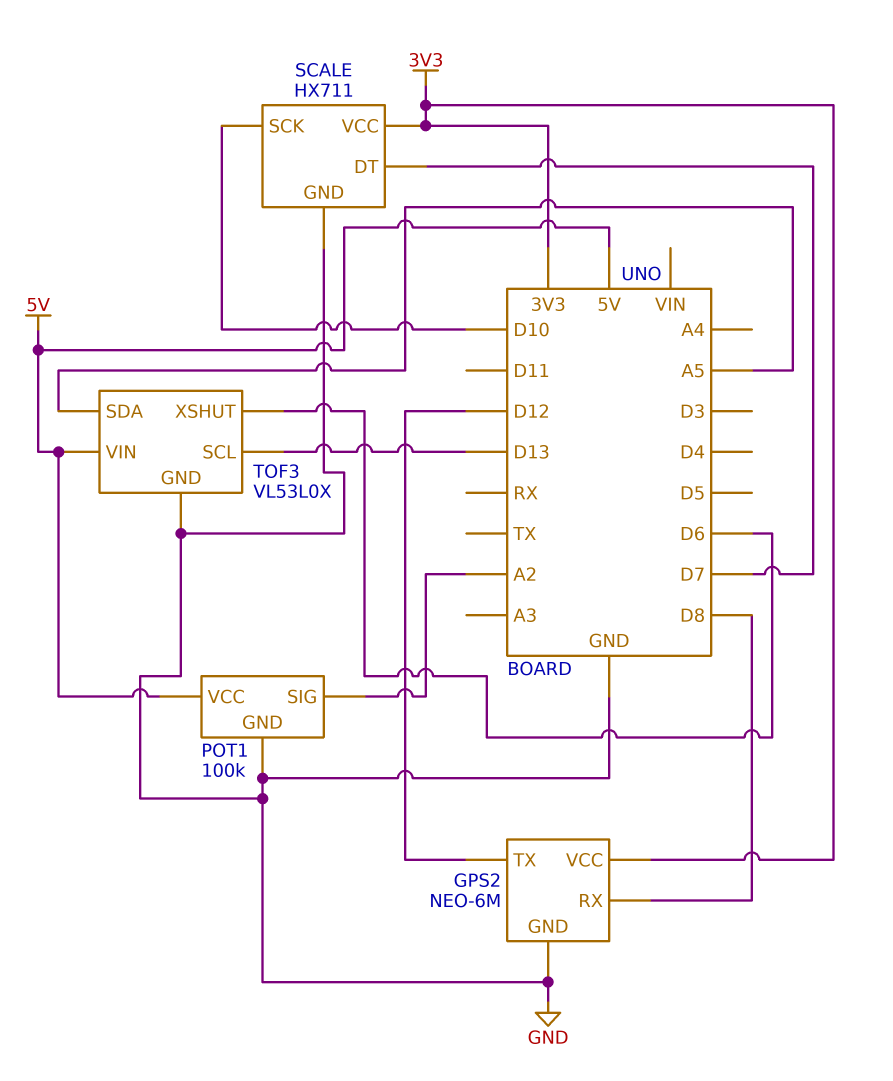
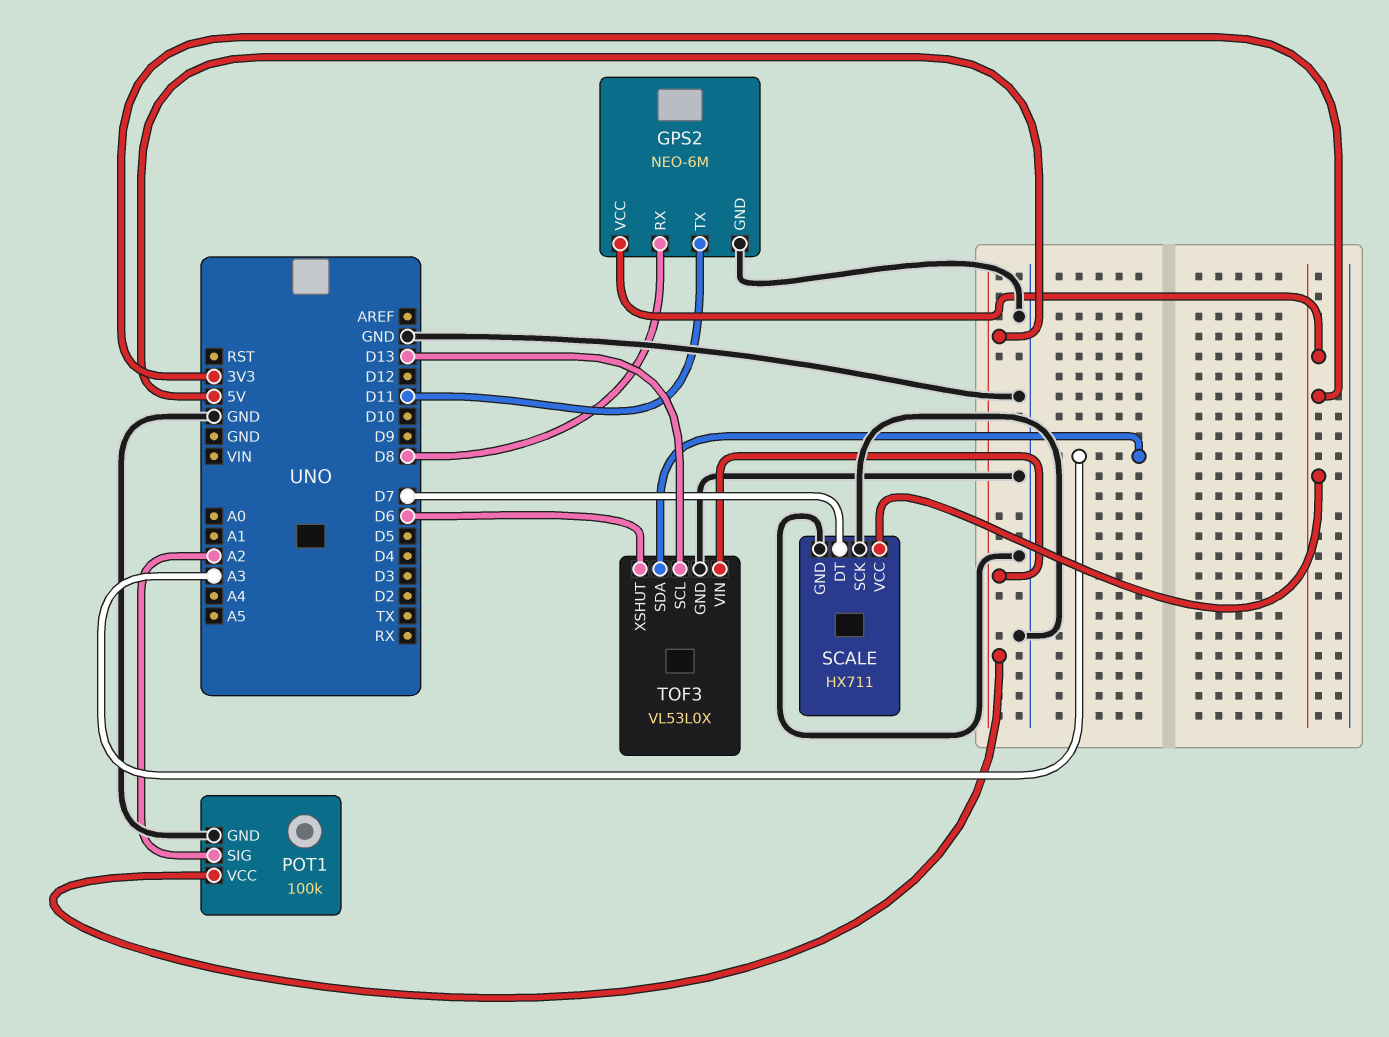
GPS2 pin TX: D12 -> D11
SCALE pin SCK: D10 -> GND
TOF3 pin SDA: A5 -> A3

